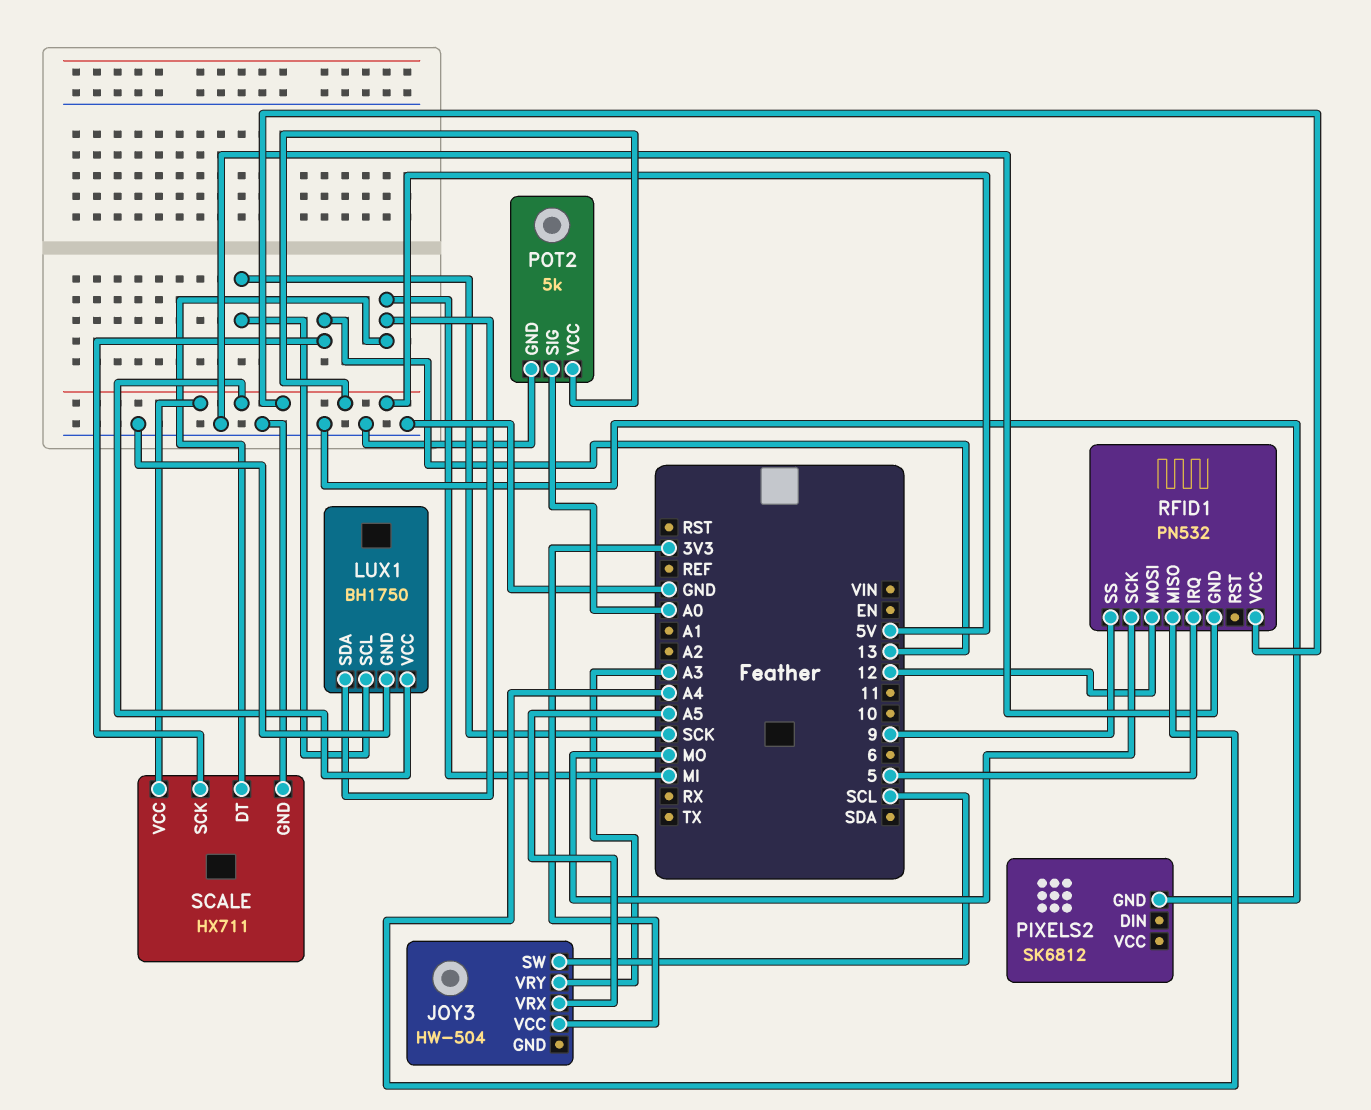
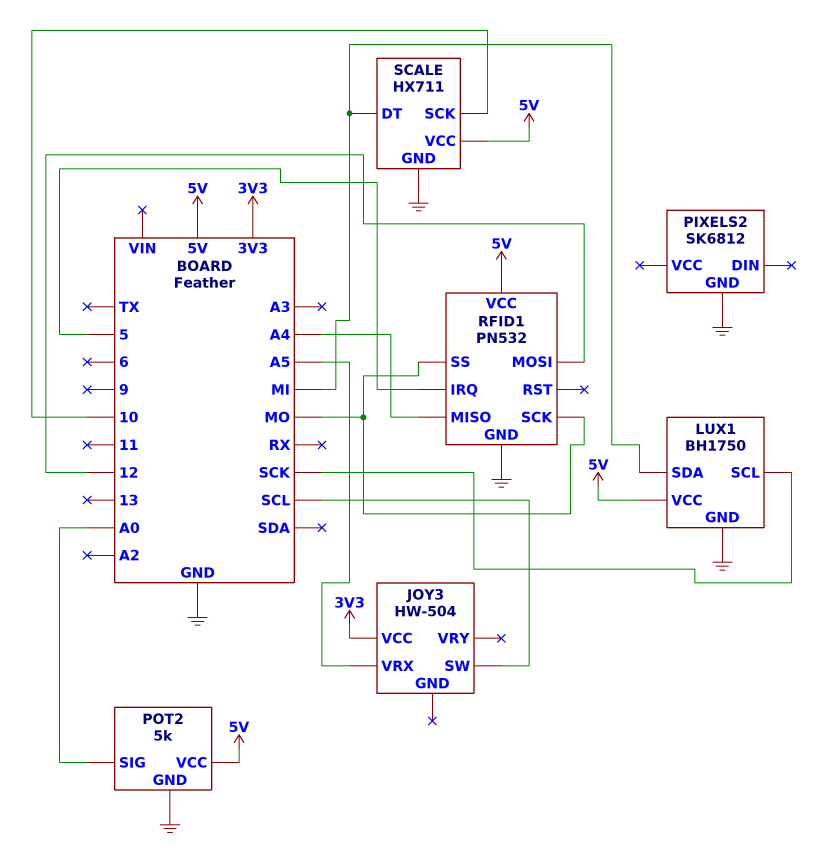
JOY3 pin VRY: A3 -> none
RFID1 pin SS: 9 -> MO
SCALE pin SCK: 13 -> 10

